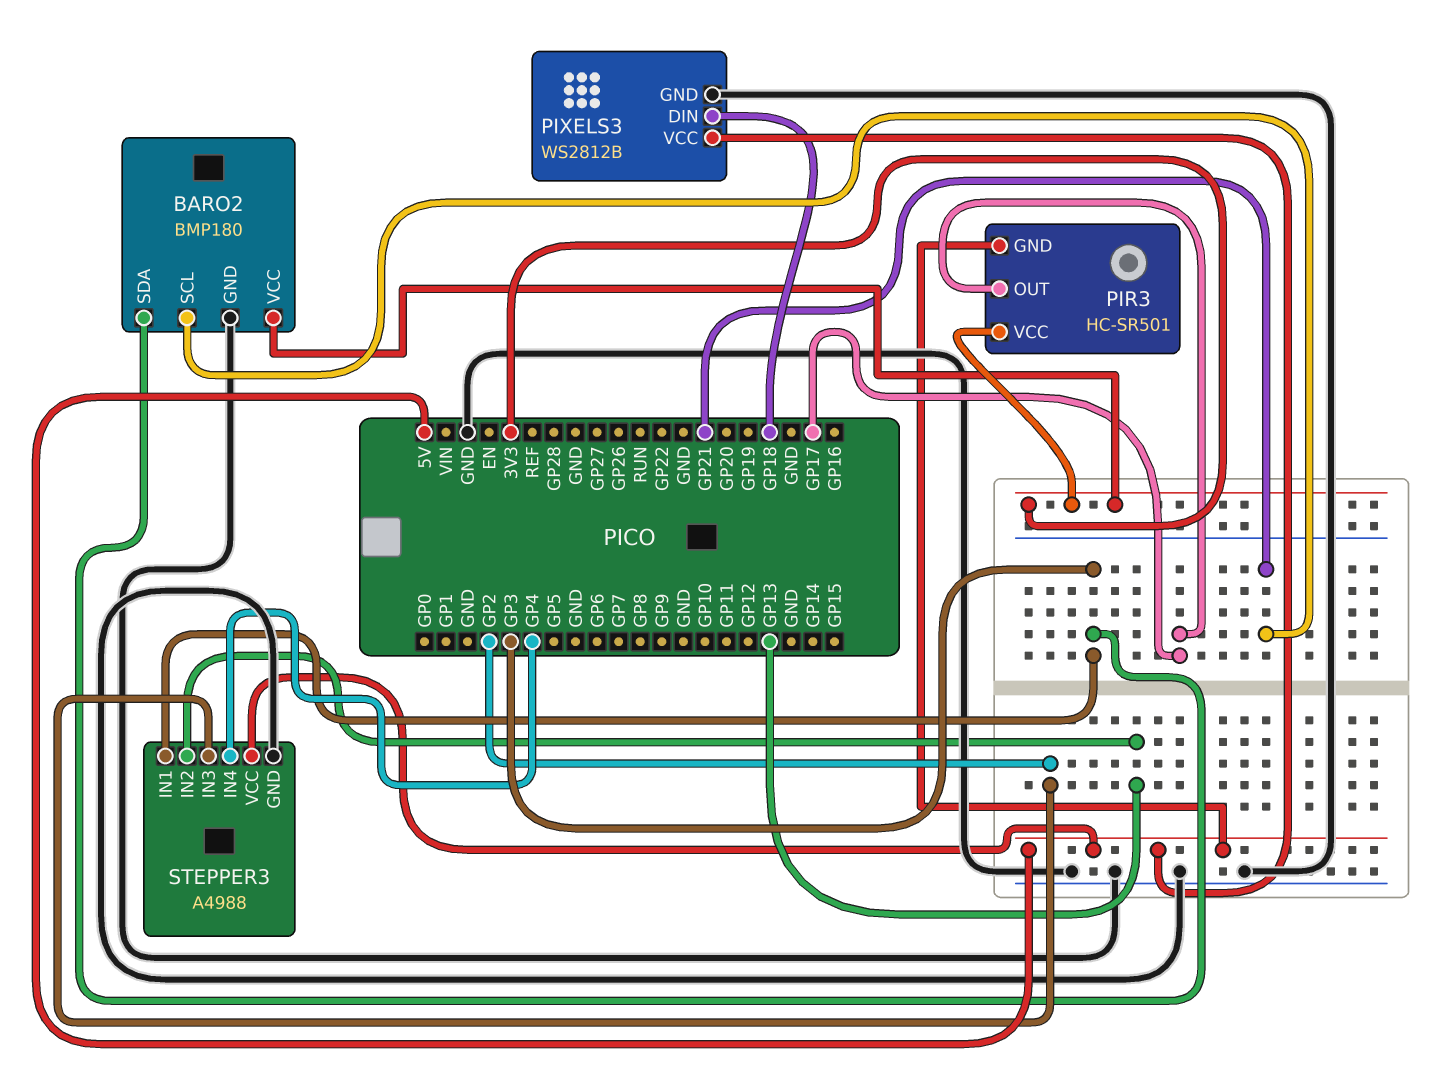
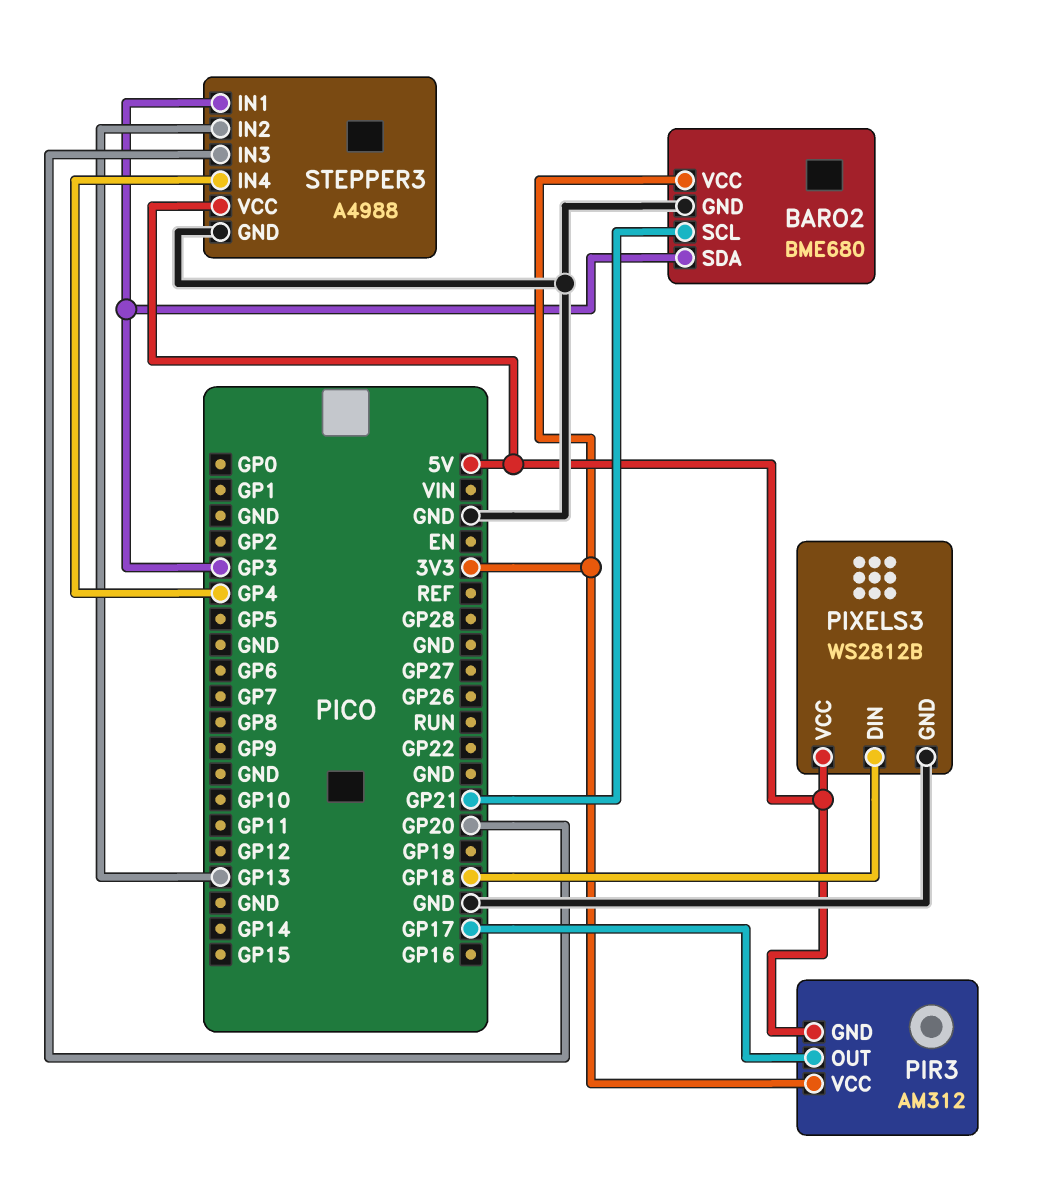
BARO2: BMP180 -> BME680
PIR3: HC-SR501 -> AM312
STEPPER3 pin IN3: GP2 -> GP20

